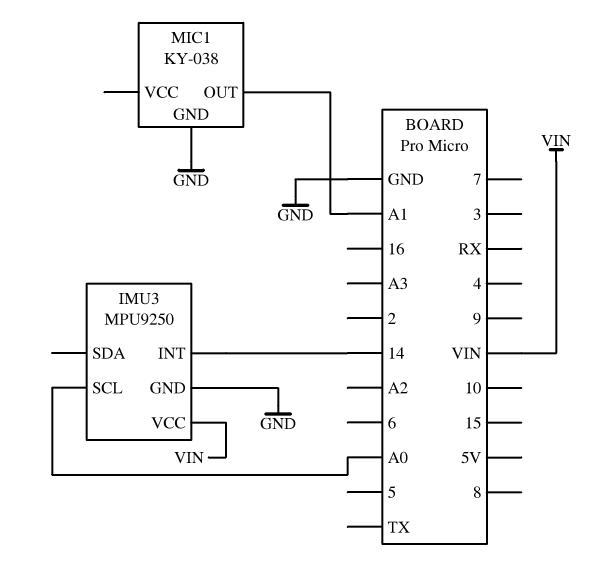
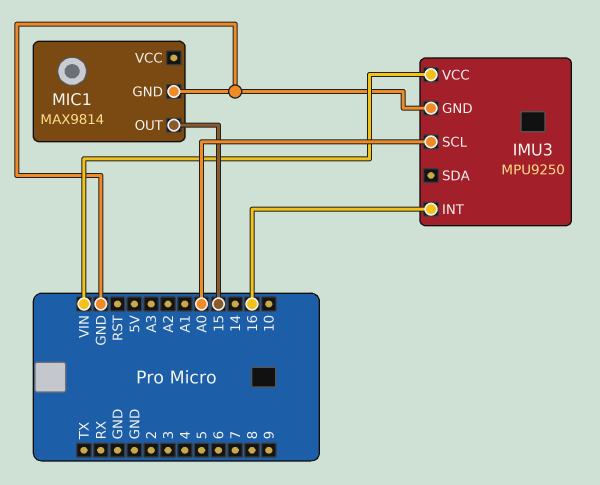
IMU3 pin INT: 14 -> 16
MIC1: KY-038 -> MAX9814
MIC1 pin OUT: A1 -> 15

